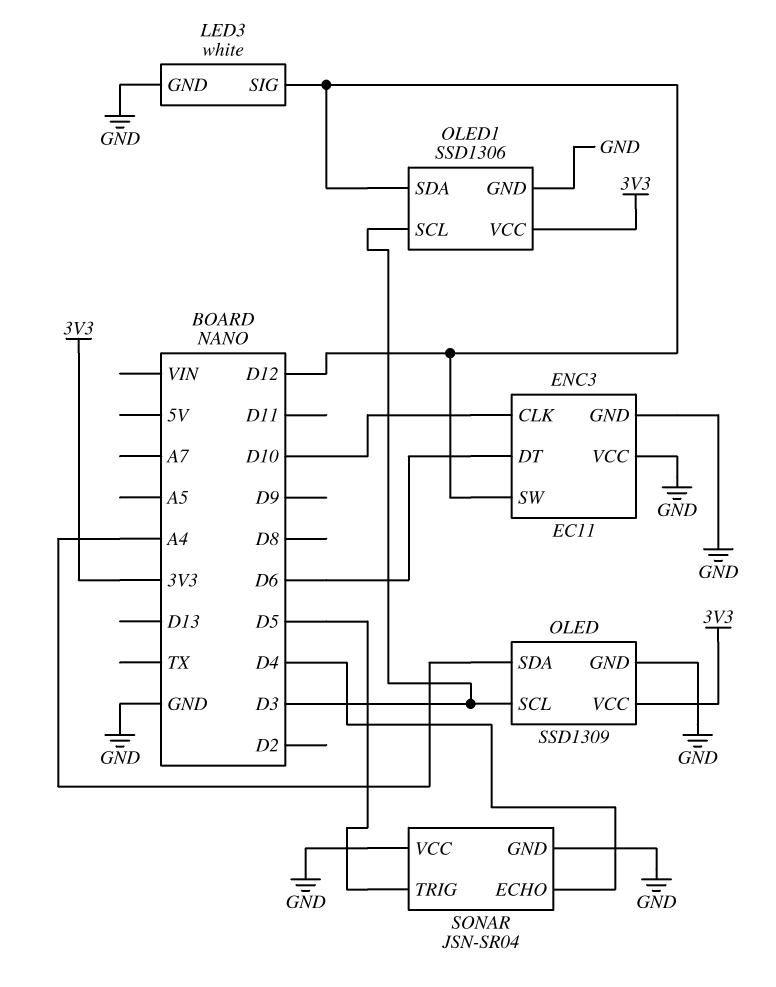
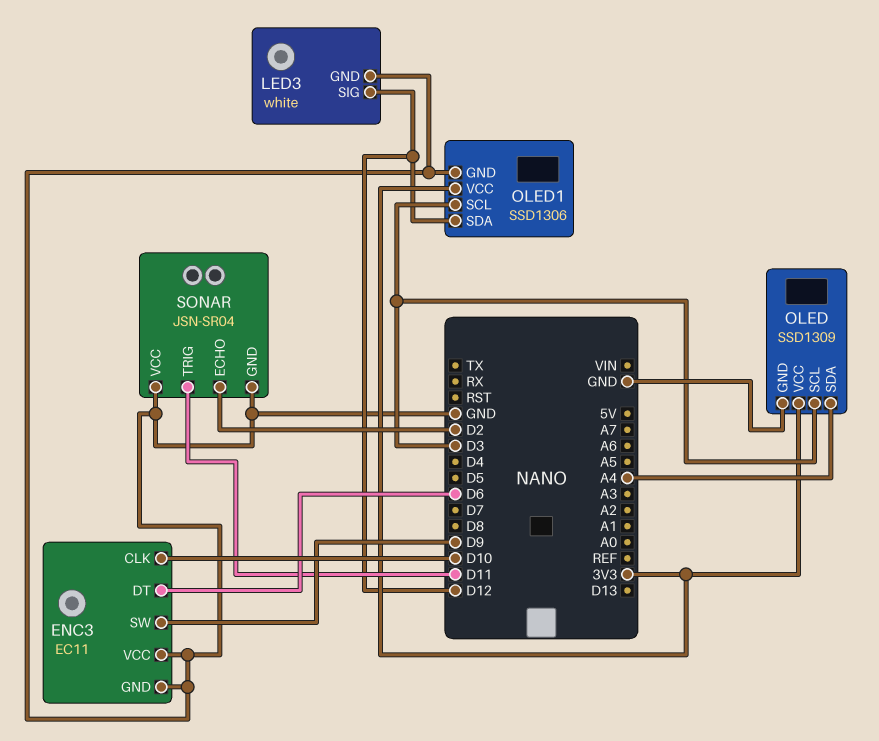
ENC3 pin SW: D12 -> D9
SONAR pin ECHO: D4 -> D2
SONAR pin TRIG: D5 -> D11

